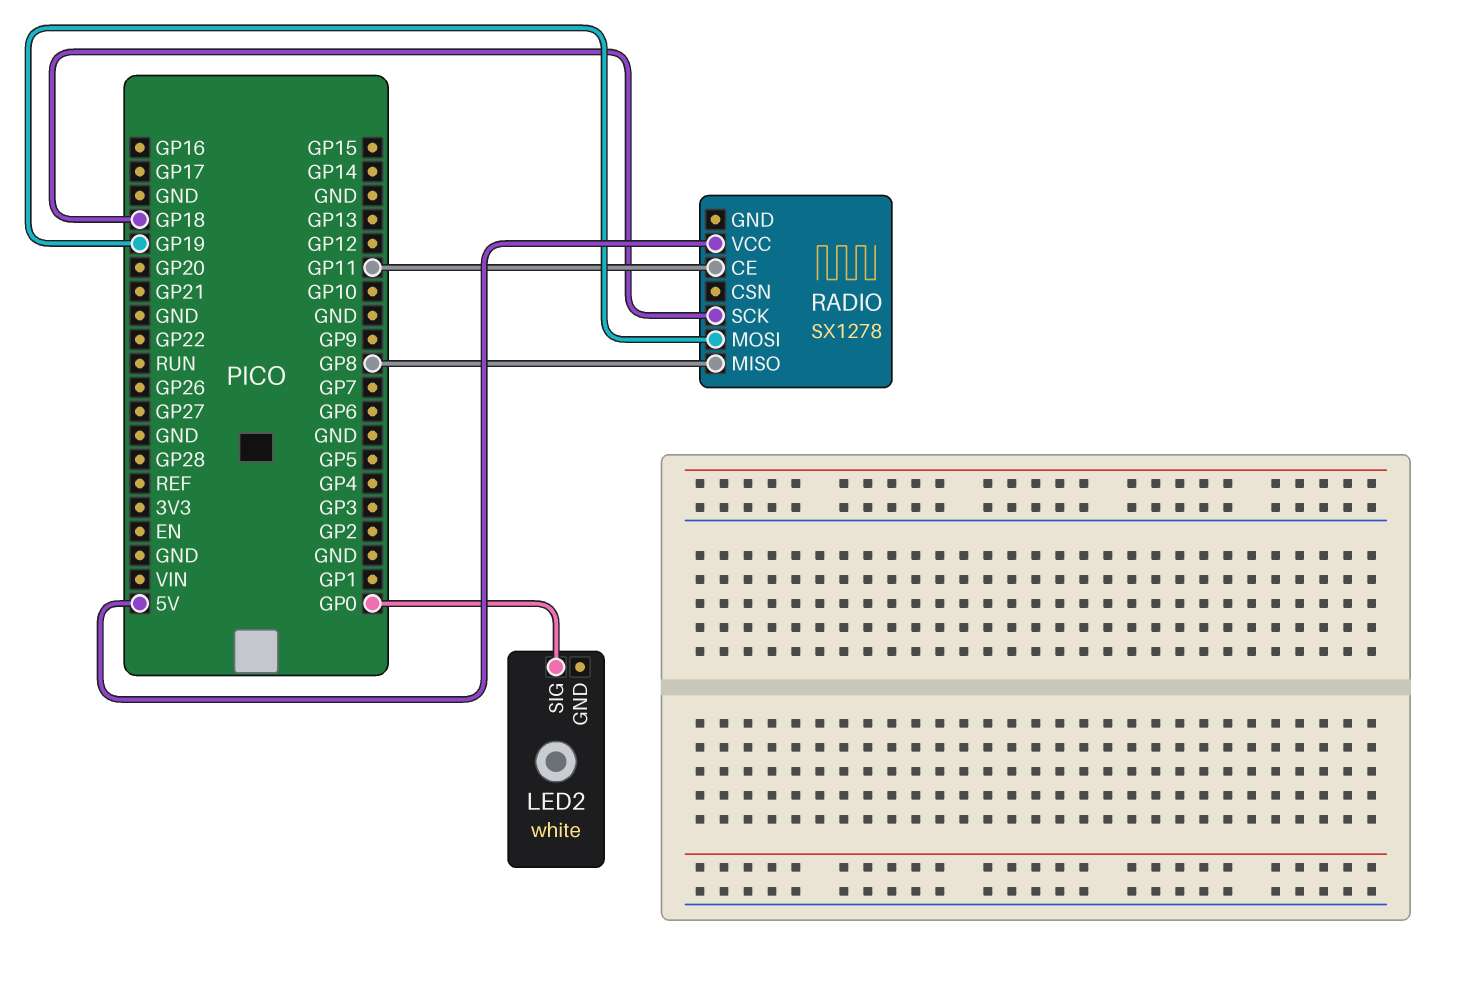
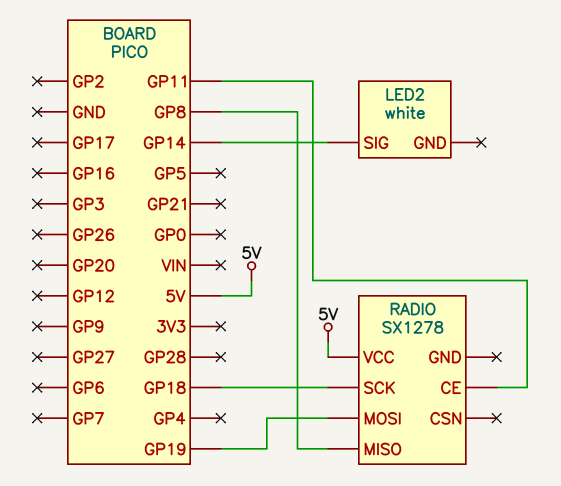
LED2 pin SIG: GP0 -> GP14

